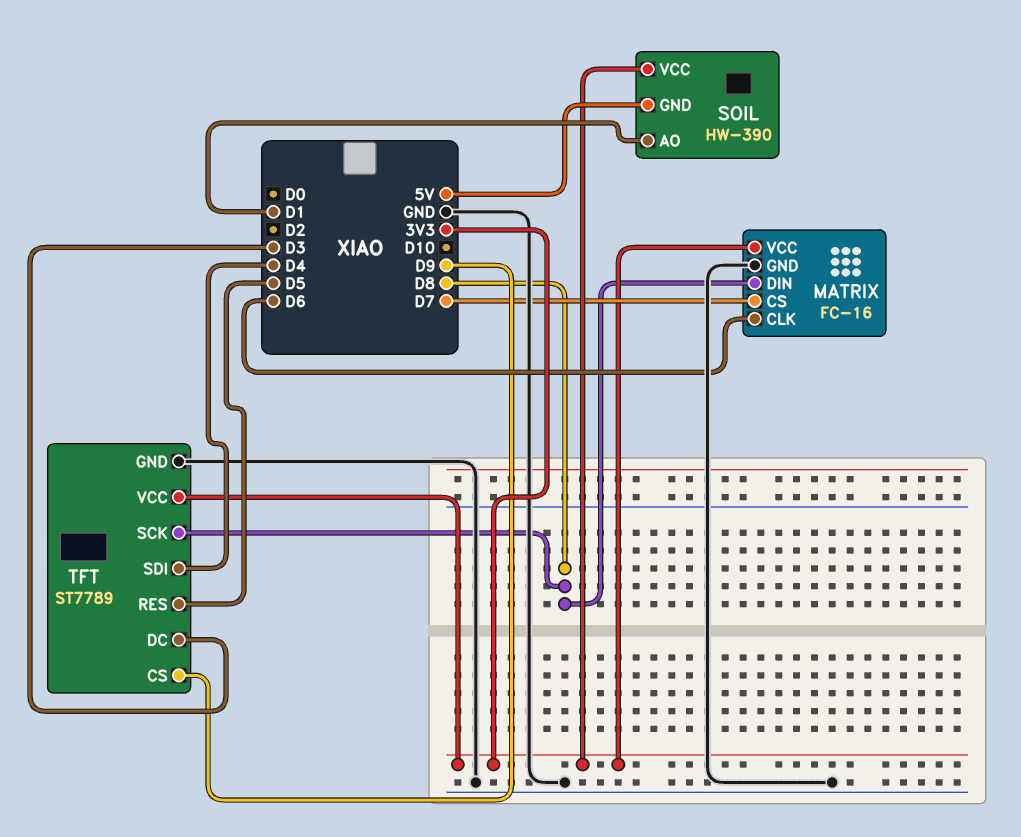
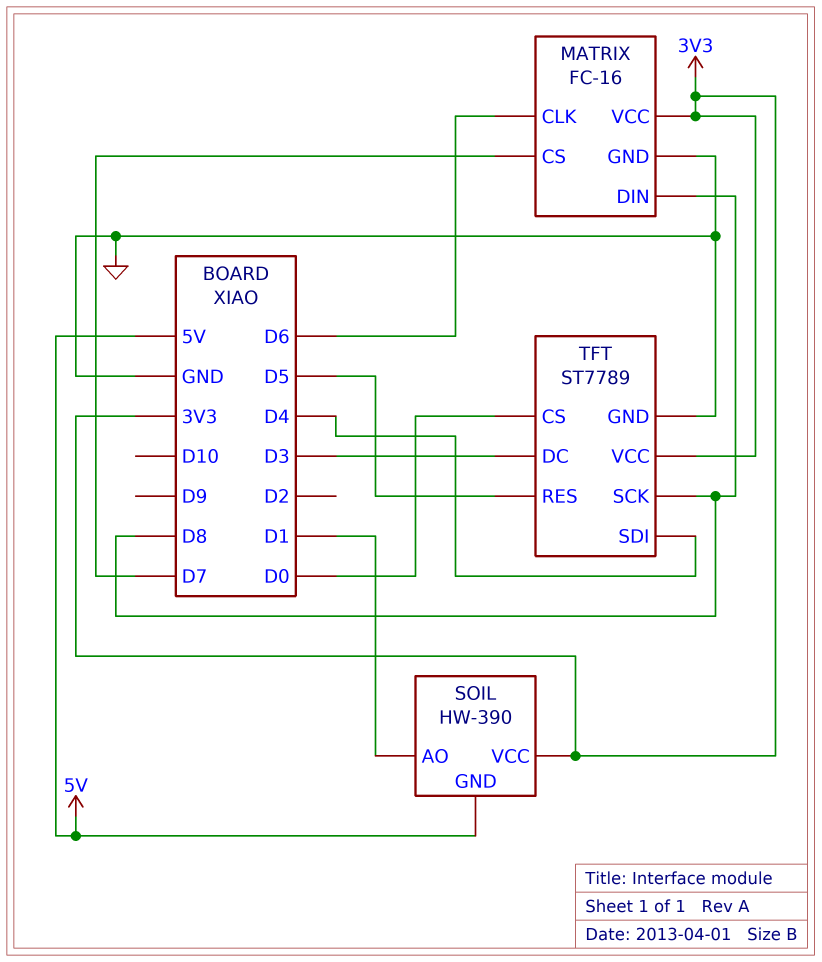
TFT pin CS: D9 -> D0

